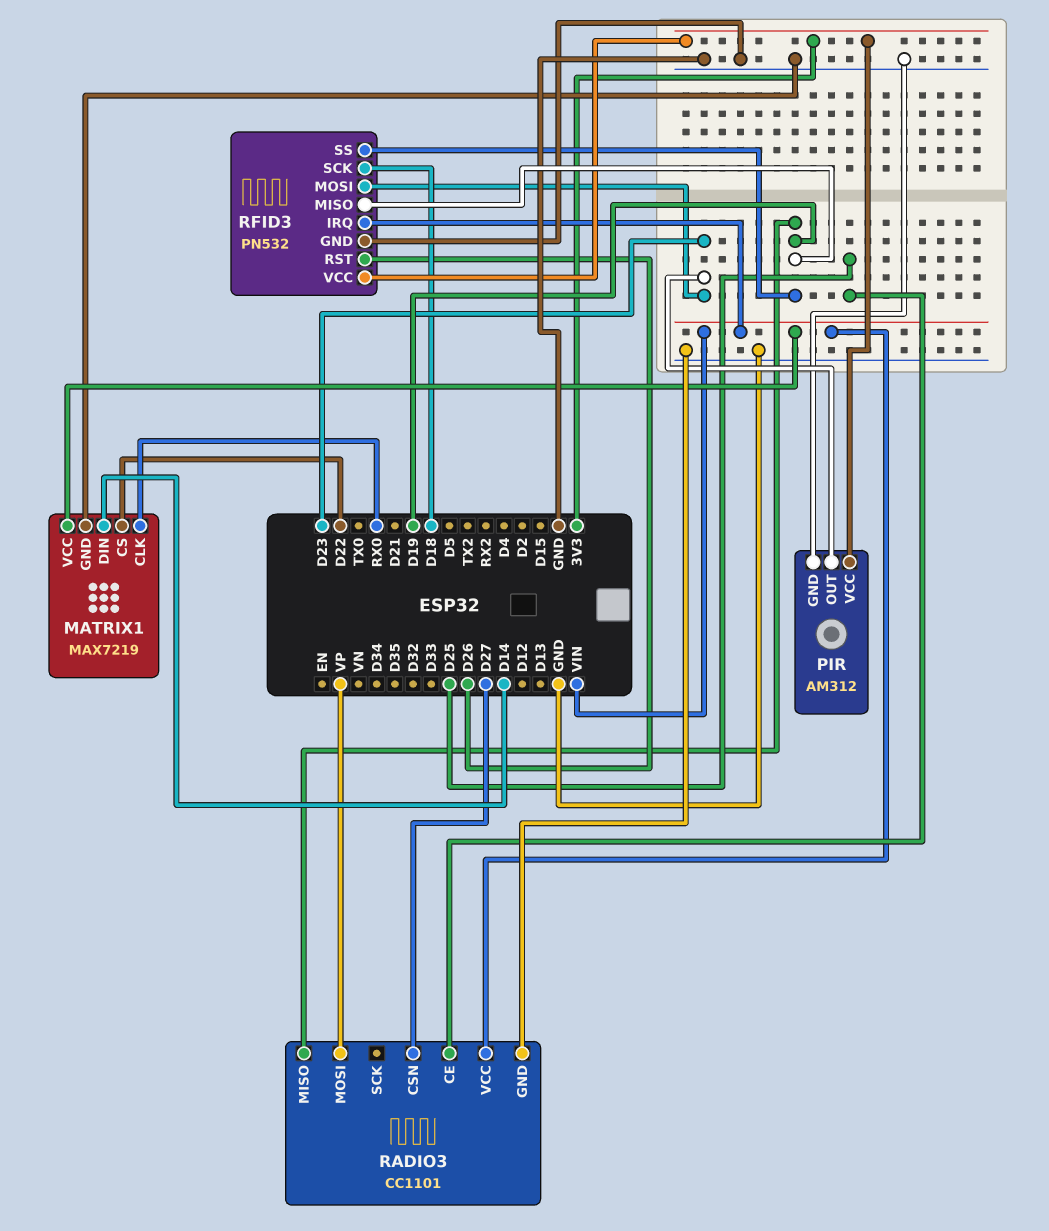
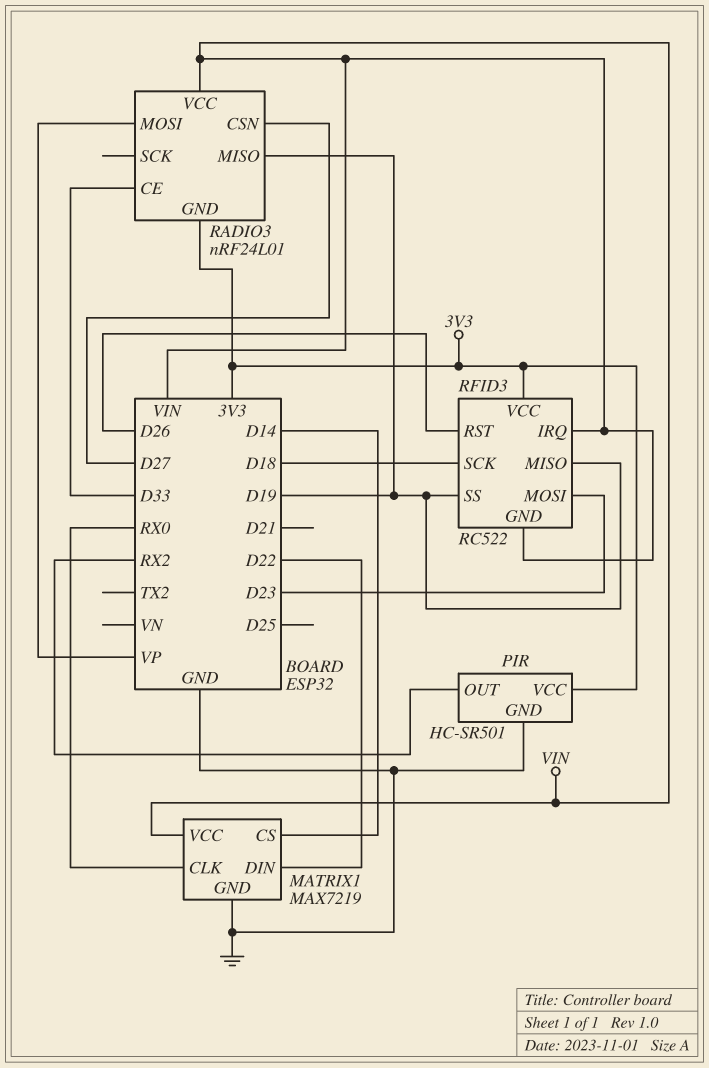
MATRIX1 pin CS: D22 -> D14
MATRIX1 pin DIN: D14 -> D22
PIR: AM312 -> HC-SR501
PIR pin OUT: D23 -> RX2
RADIO3: CC1101 -> nRF24L01
RADIO3 pin CE: D25 -> D33
RADIO3 pin GND: GND -> 3V3
RFID3: PN532 -> RC522
RFID3 pin GND: GND -> VIN

